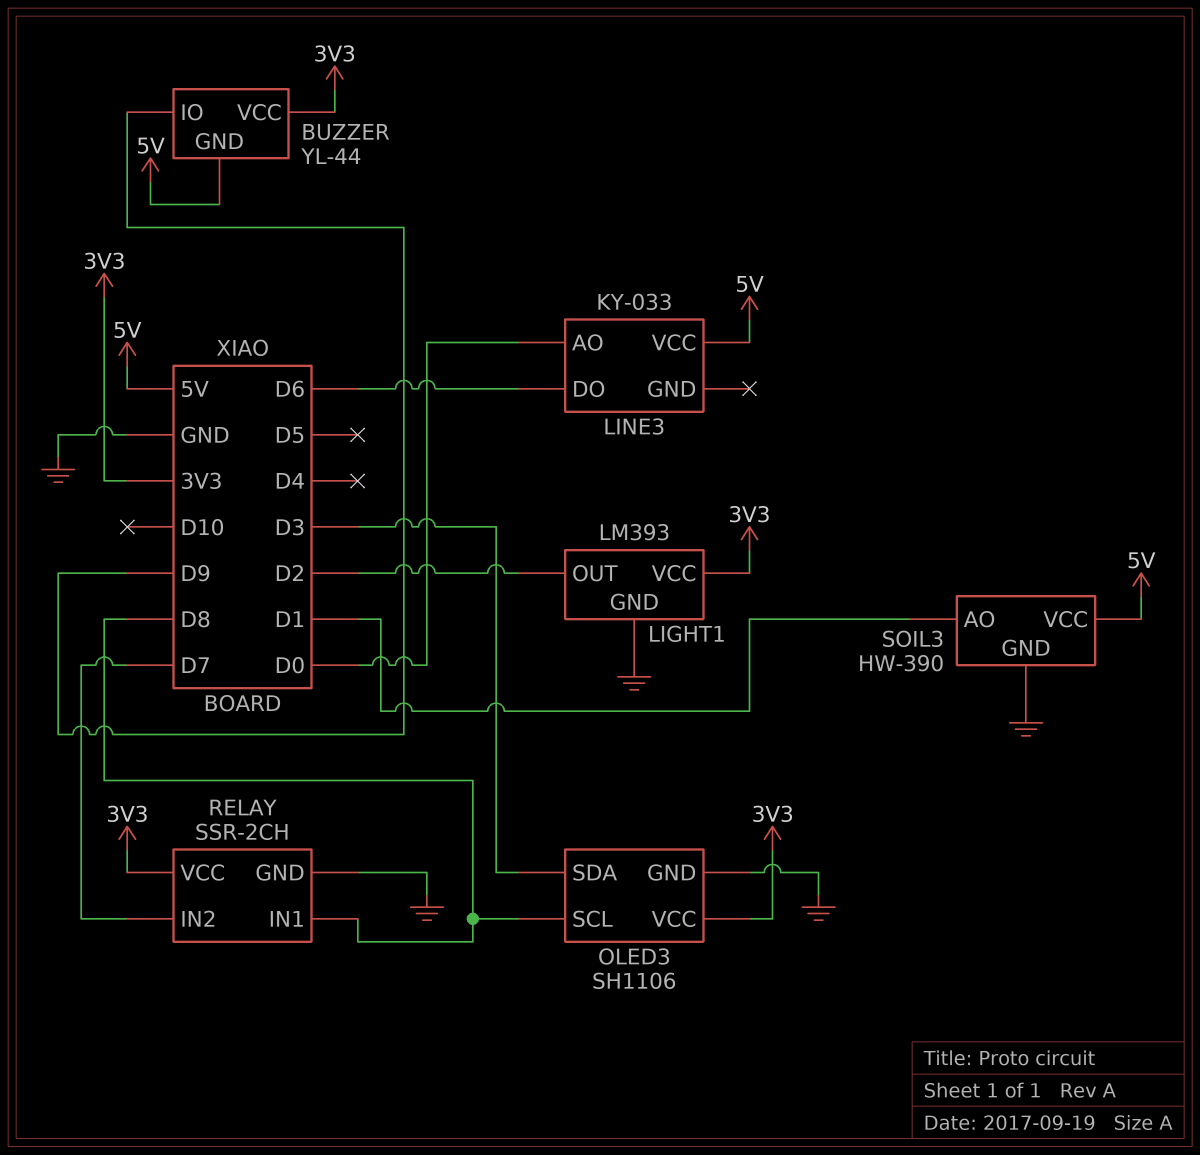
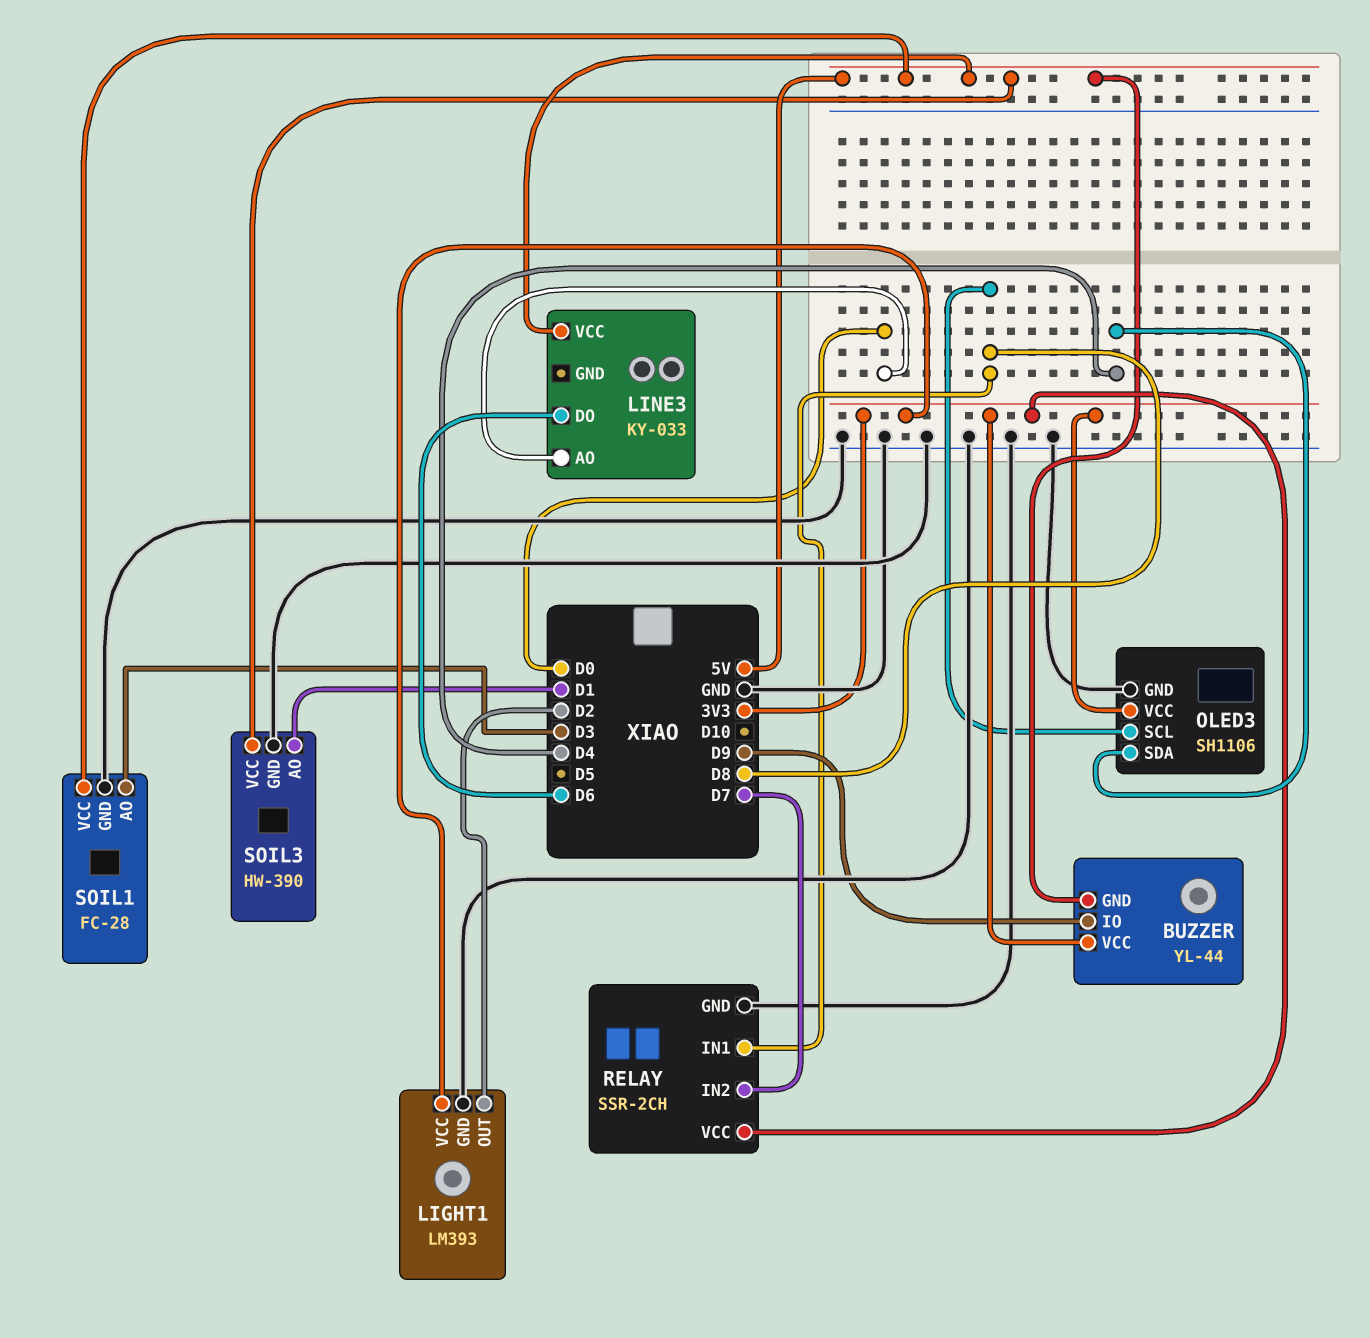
OLED3 pin SDA: D3 -> D4
SOIL1: none -> FC-28
SOIL1 pin AO: none -> D3
SOIL1 pin GND: none -> GND
SOIL1 pin VCC: none -> 5V

